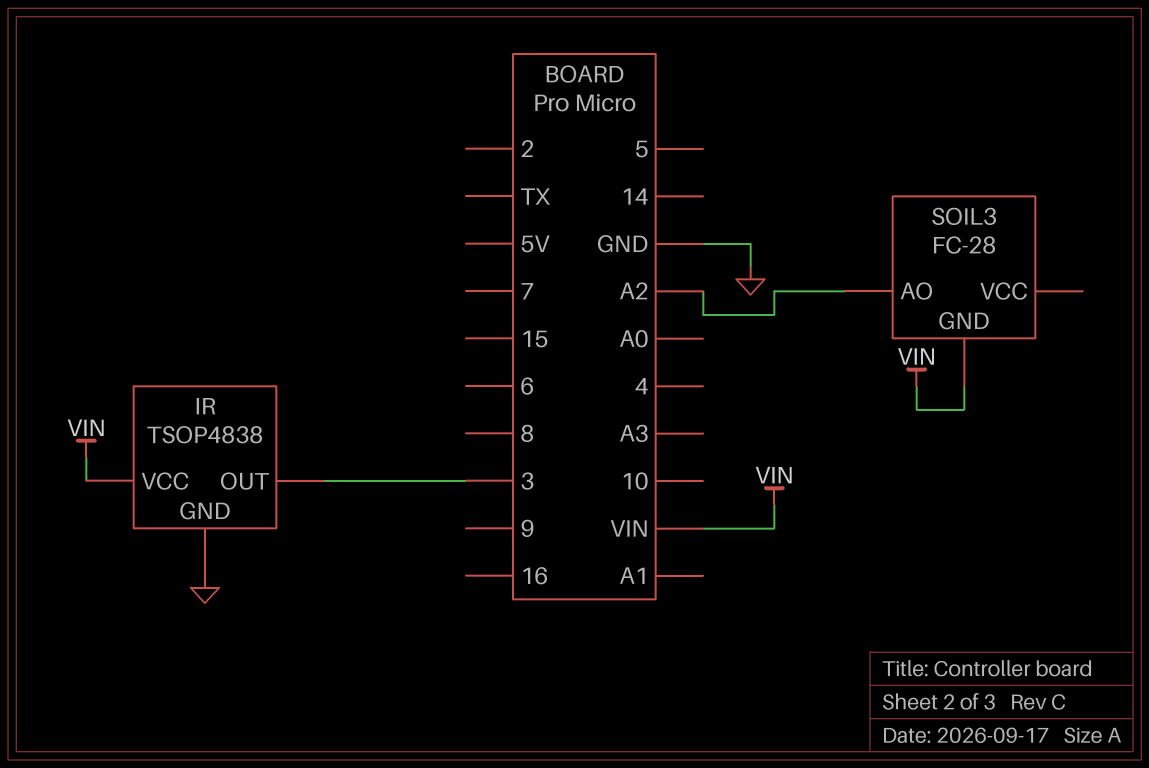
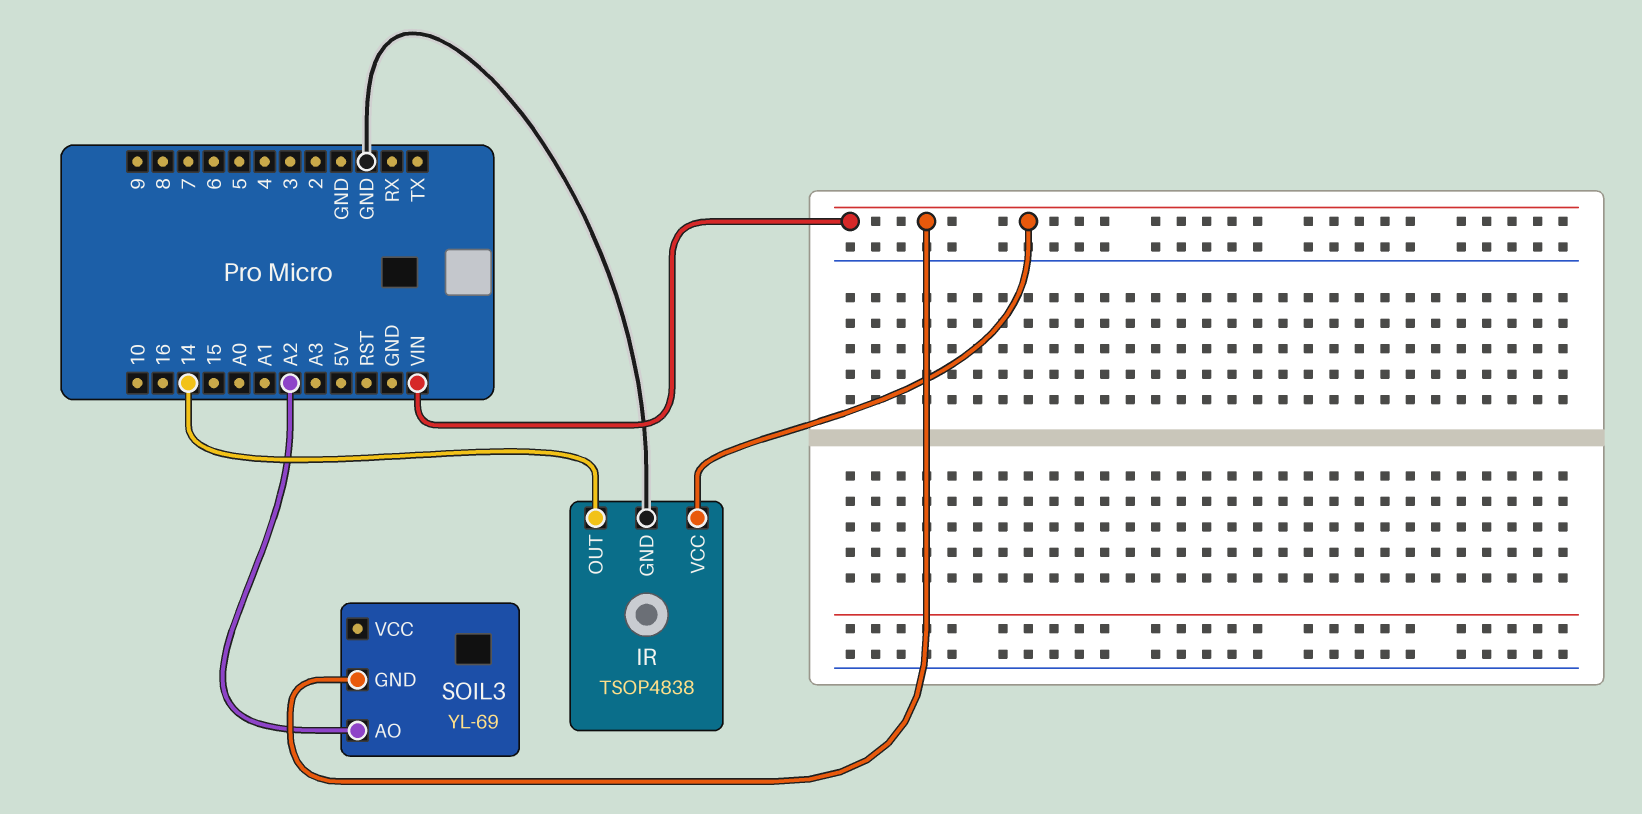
IR pin OUT: 3 -> 14
SOIL3: FC-28 -> YL-69

